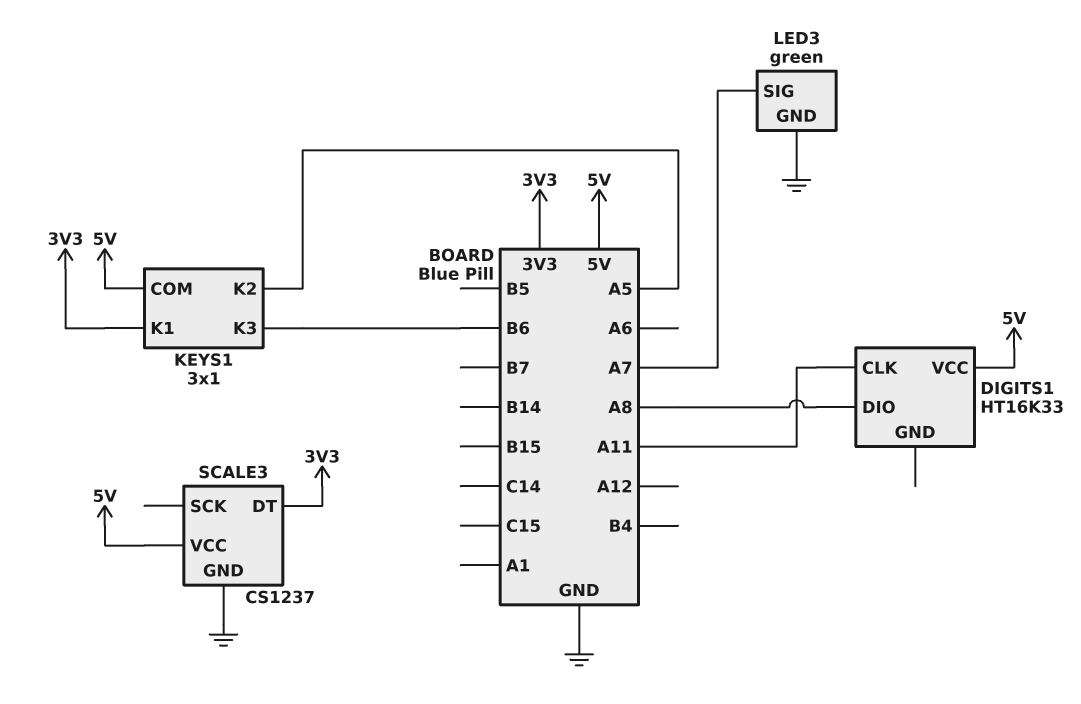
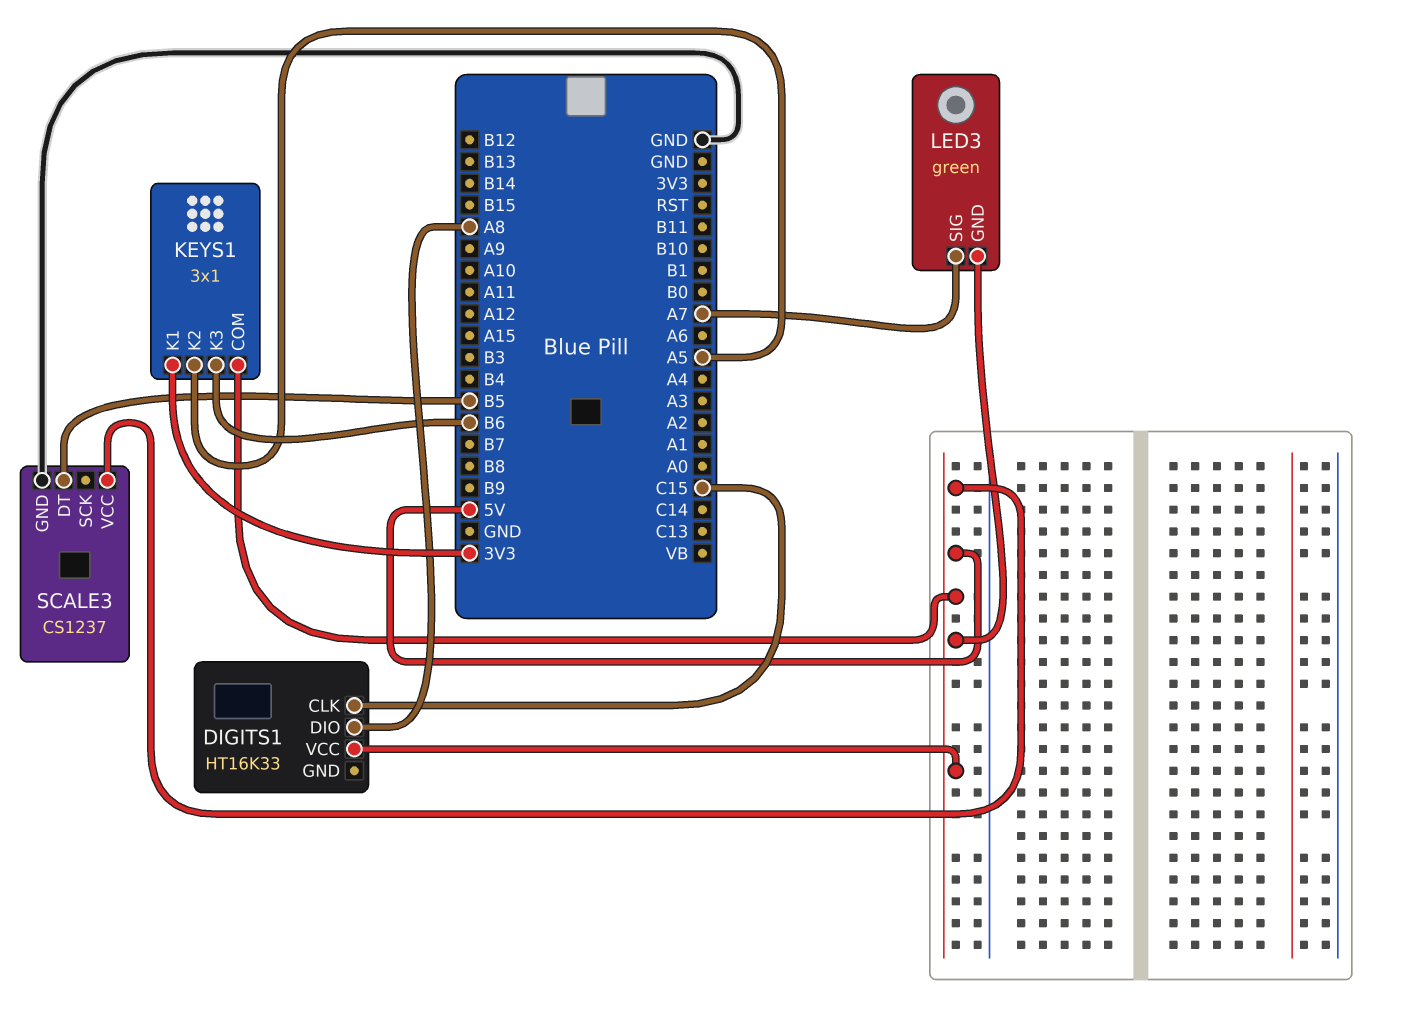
DIGITS1 pin CLK: A11 -> C15
LED3 pin GND: GND -> 5V
SCALE3 pin DT: 3V3 -> B5

